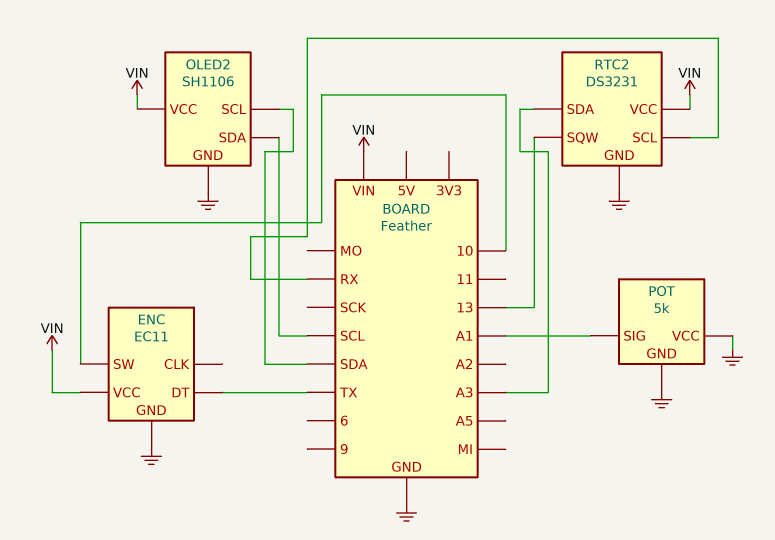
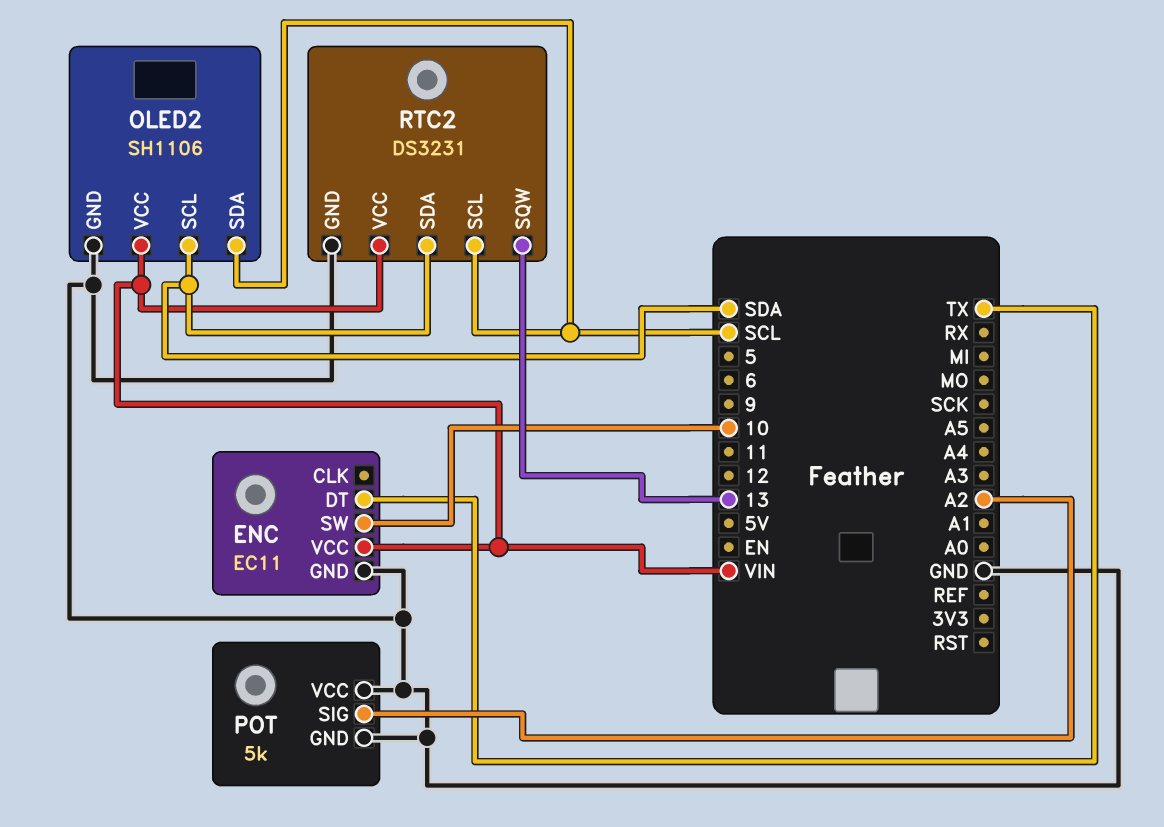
POT pin SIG: A1 -> A2
RTC2 pin SCL: RX -> SCL
RTC2 pin SDA: A3 -> SDA

